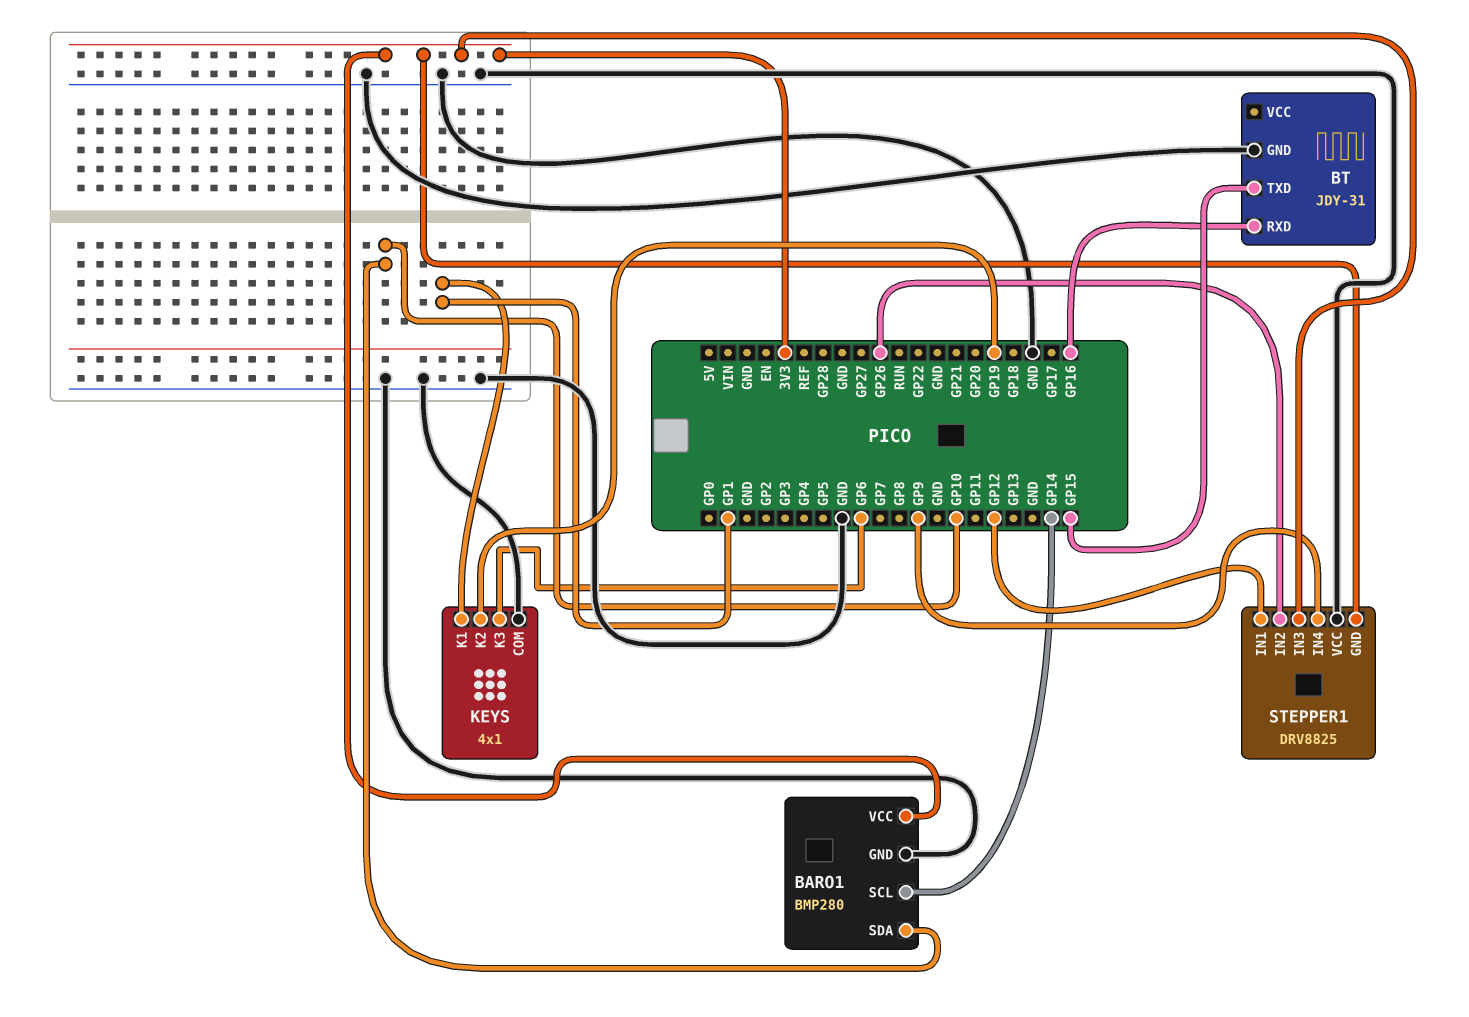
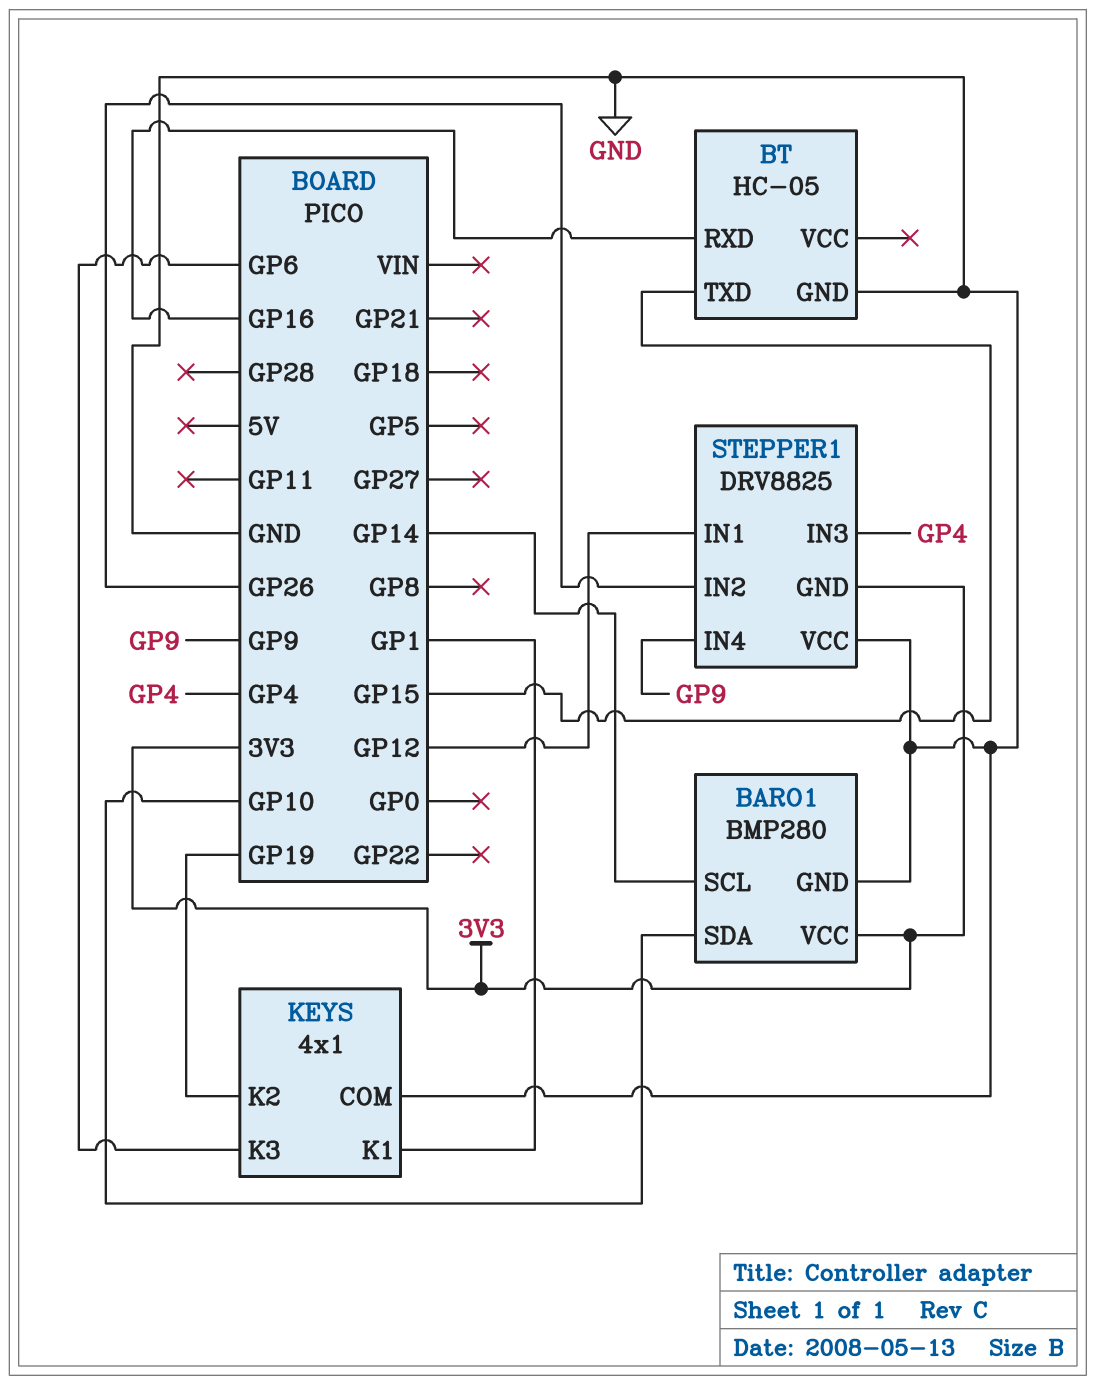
BT: JDY-31 -> HC-05
STEPPER1 pin IN3: 3V3 -> GP4

